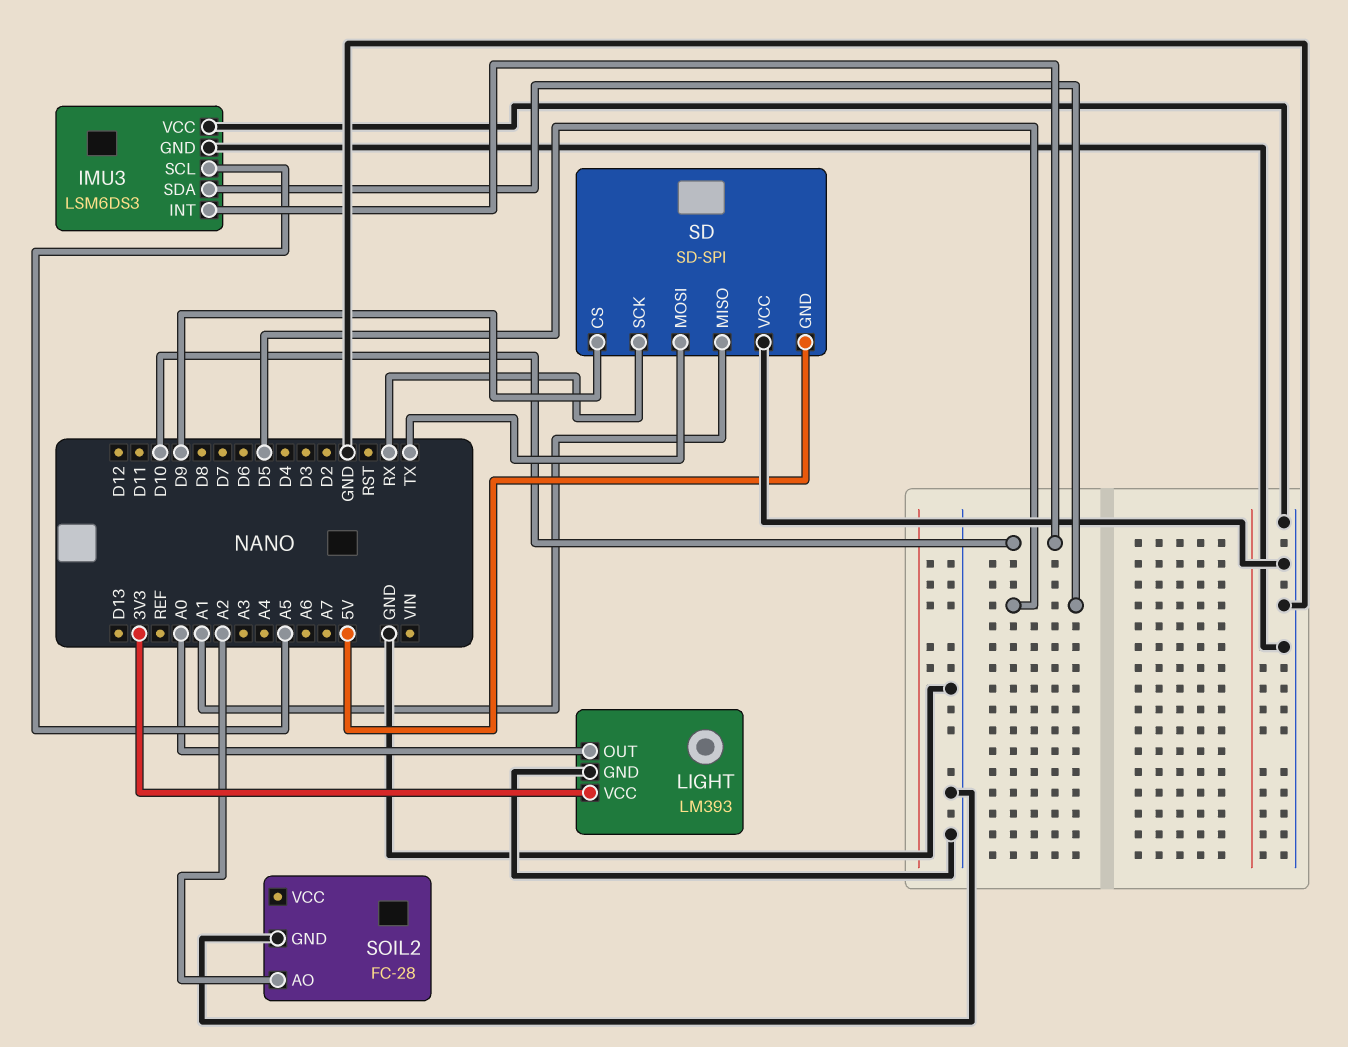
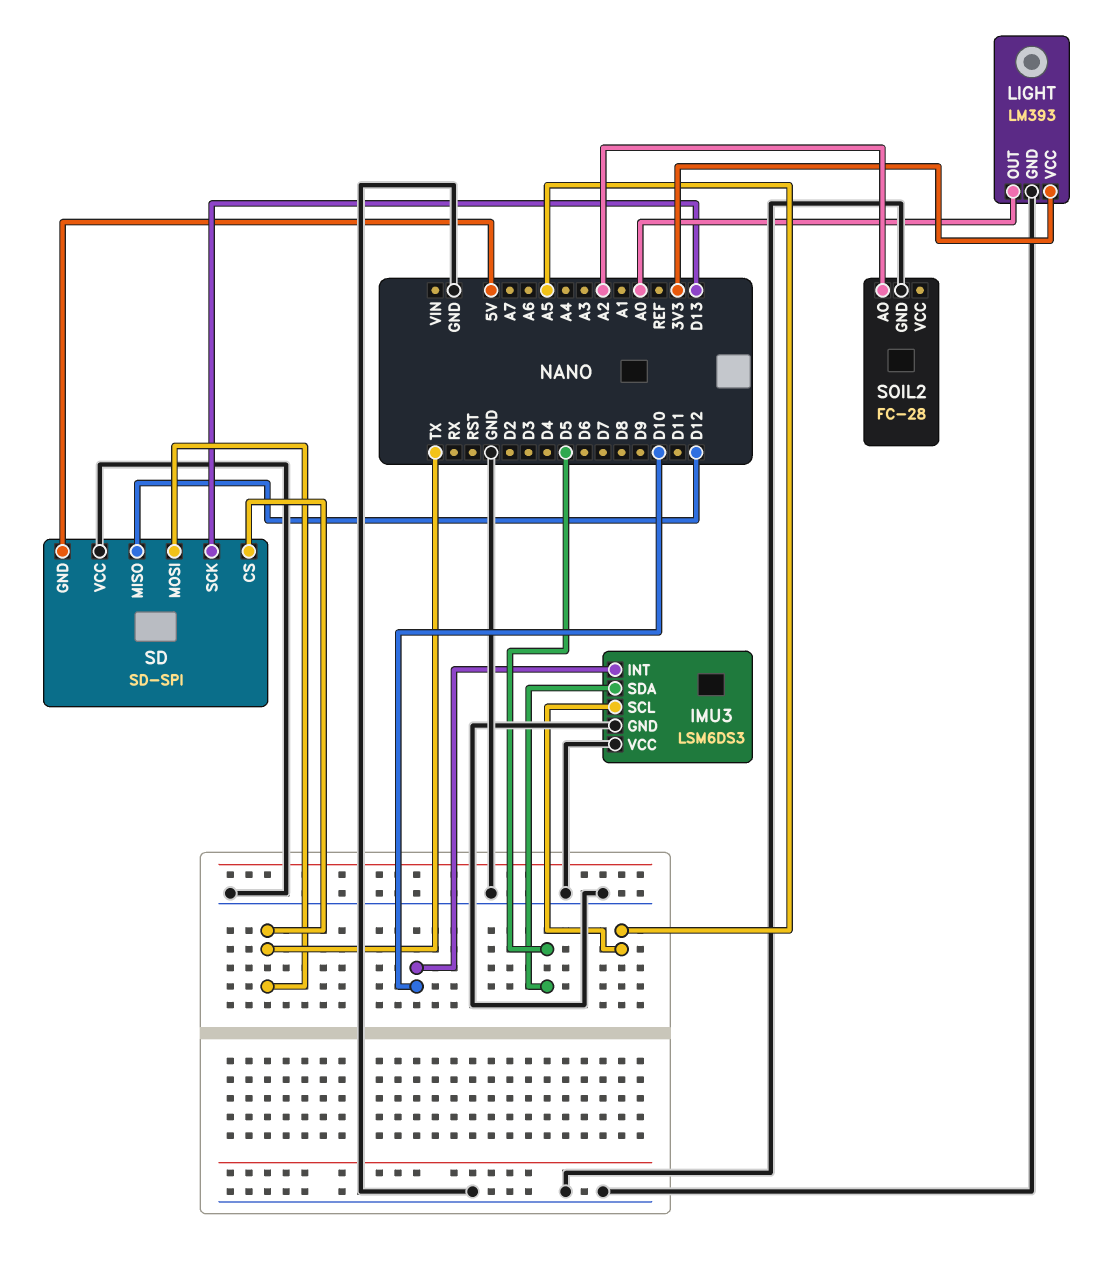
SD pin CS: D9 -> TX
SD pin MISO: A1 -> D12
SD pin SCK: RX -> D13

